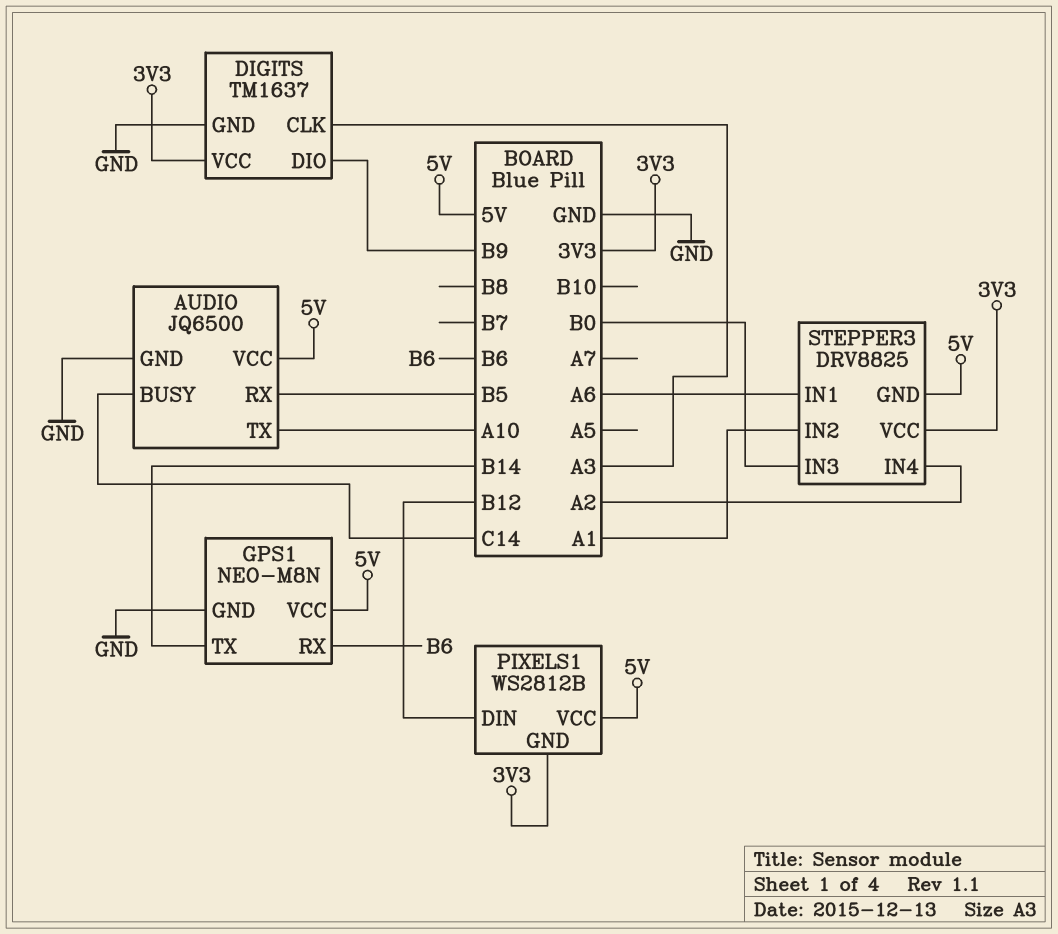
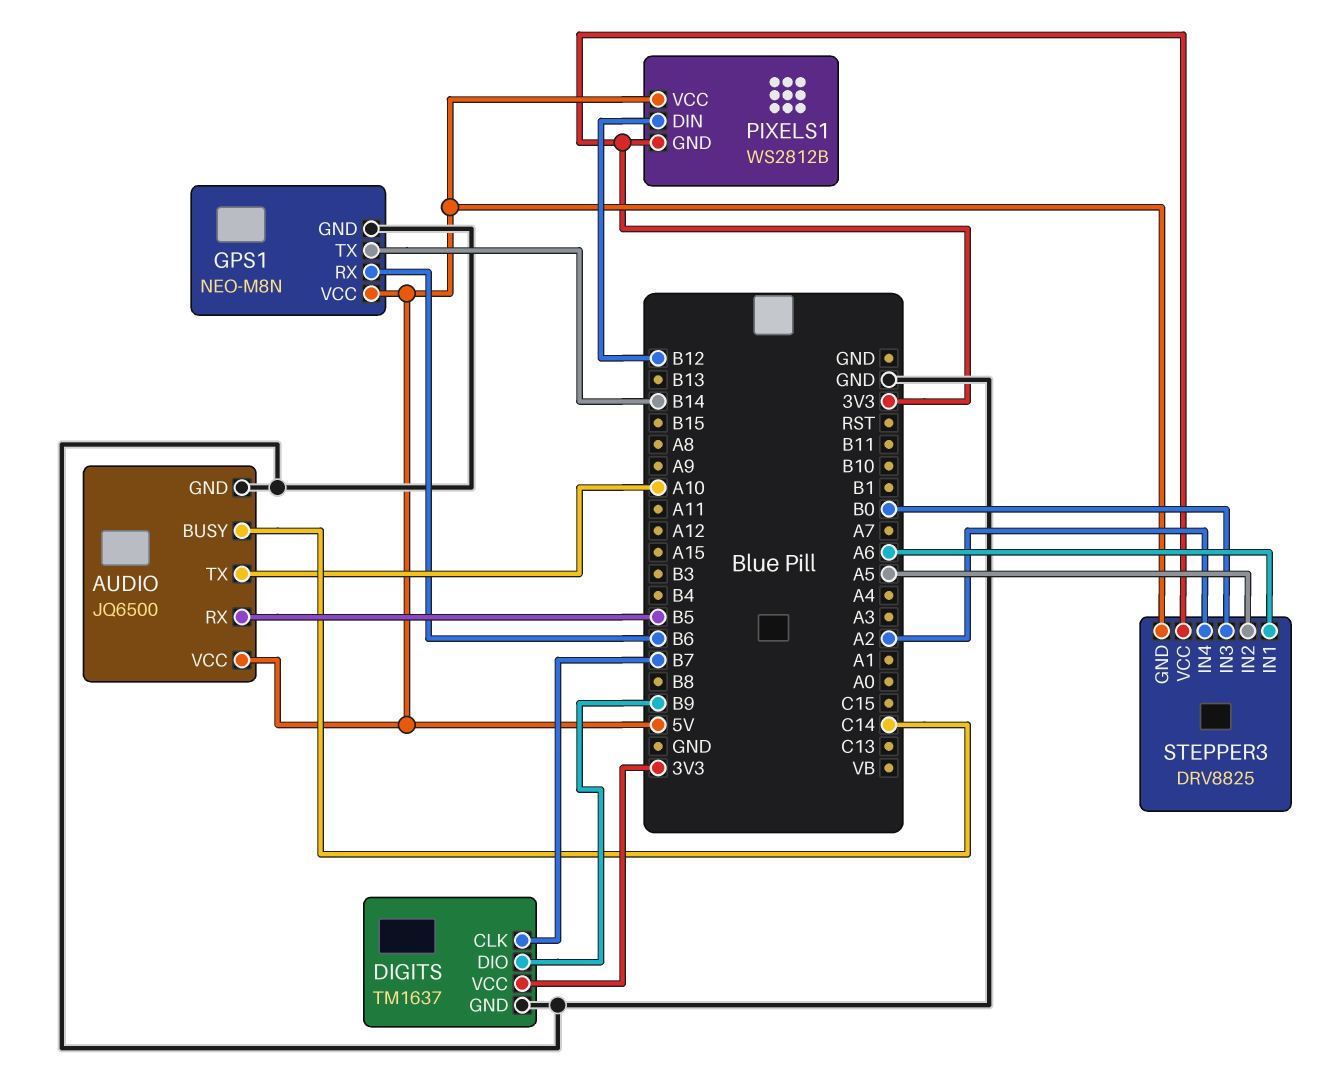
DIGITS pin CLK: A3 -> B7
STEPPER3 pin IN2: A1 -> A5

